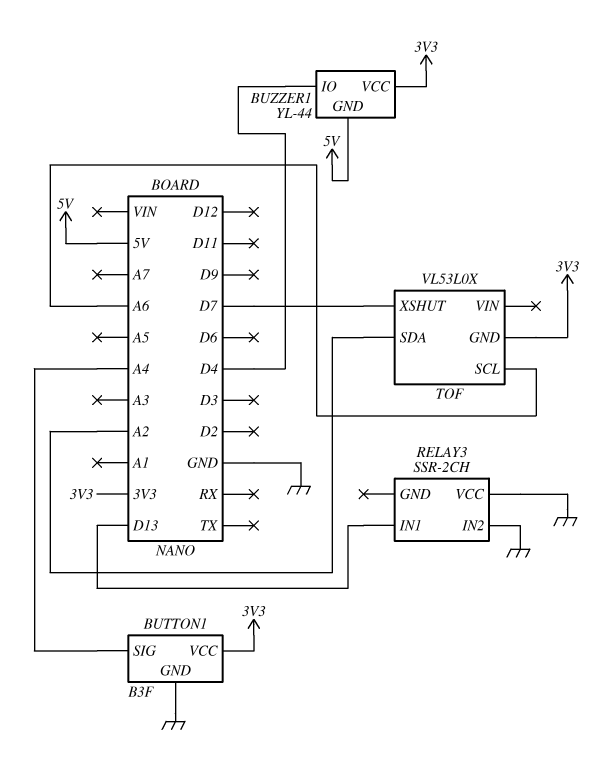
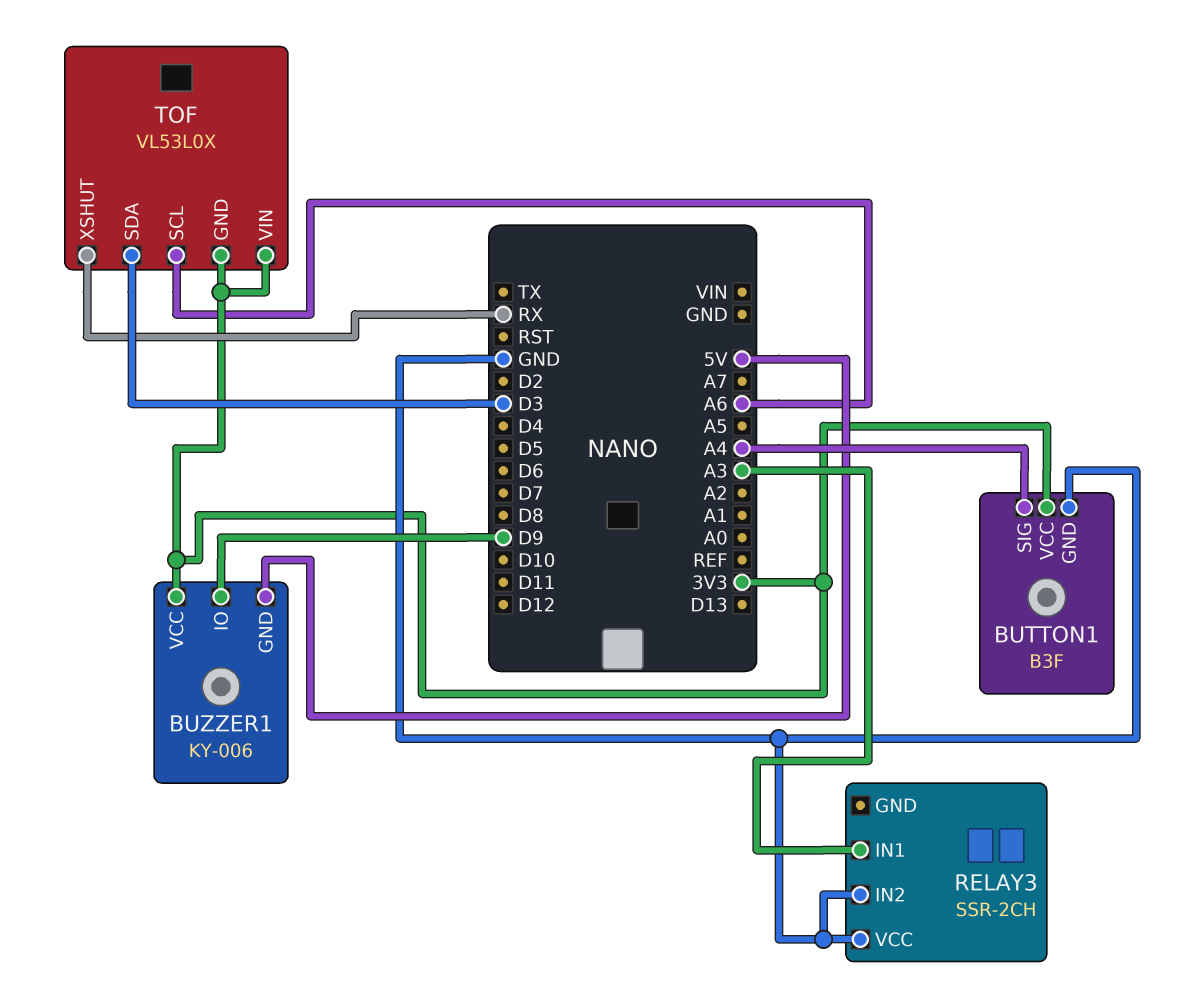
BUZZER1: YL-44 -> KY-006
BUZZER1 pin IO: D4 -> D9
RELAY3 pin IN1: D13 -> A3
TOF pin SDA: A2 -> D3
TOF pin VIN: none -> 3V3
TOF pin XSHUT: D7 -> RX

